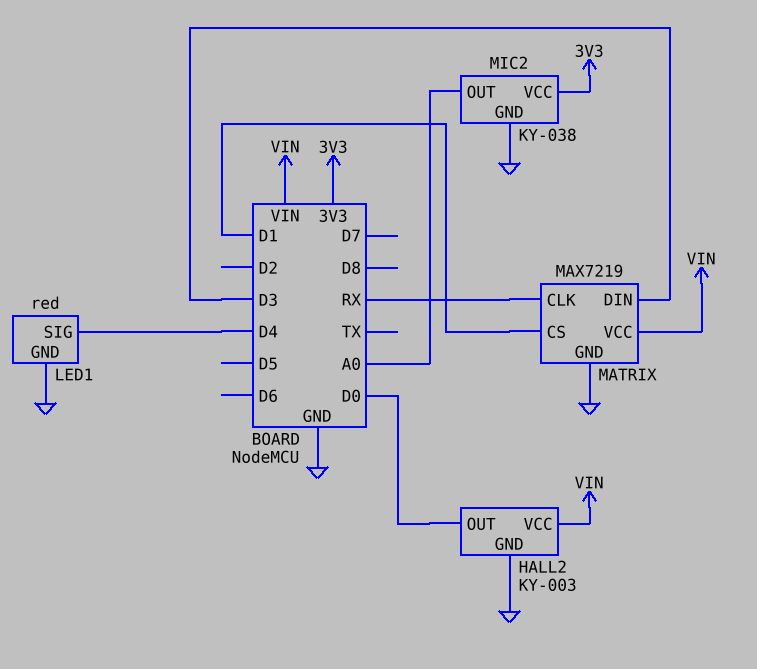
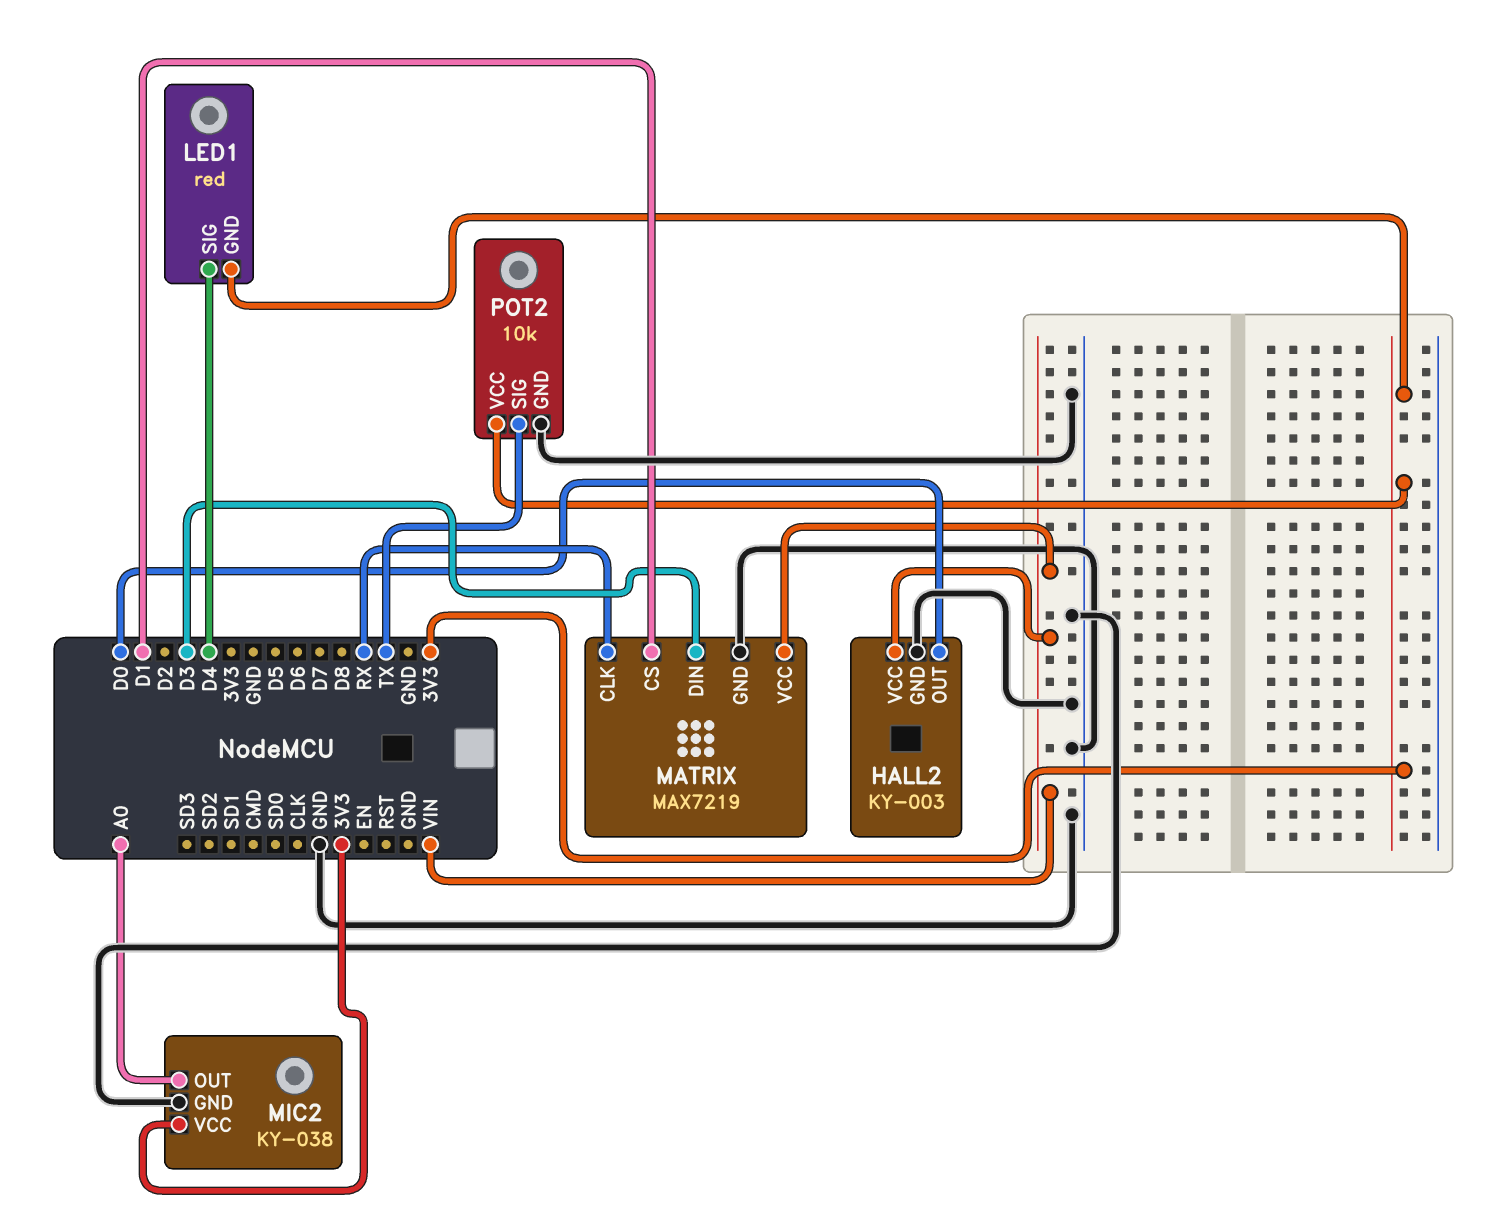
LED1 pin GND: GND -> 3V3
POT2: none -> 10k
POT2 pin GND: none -> GND
POT2 pin SIG: none -> TX
POT2 pin VCC: none -> 3V3

